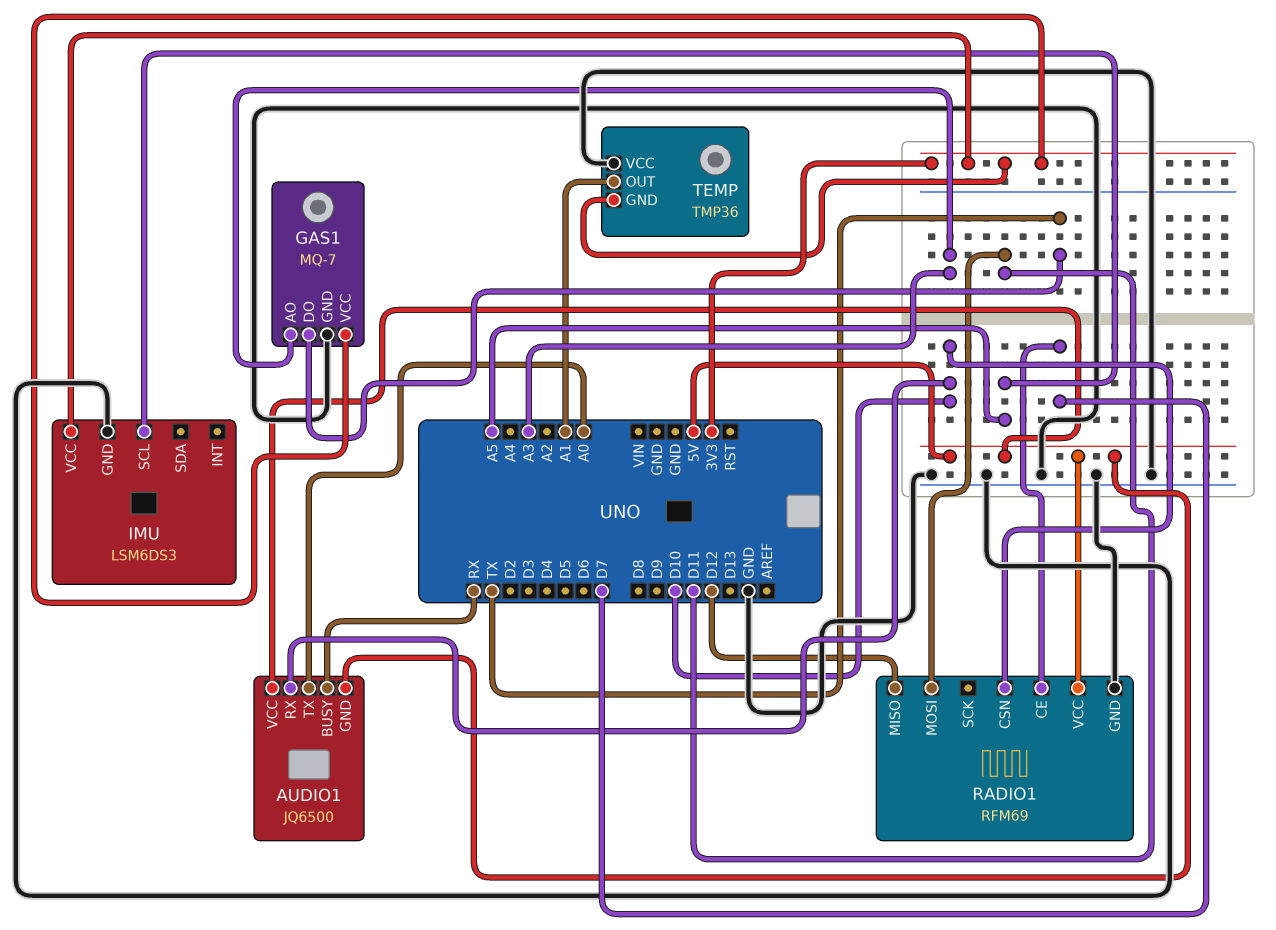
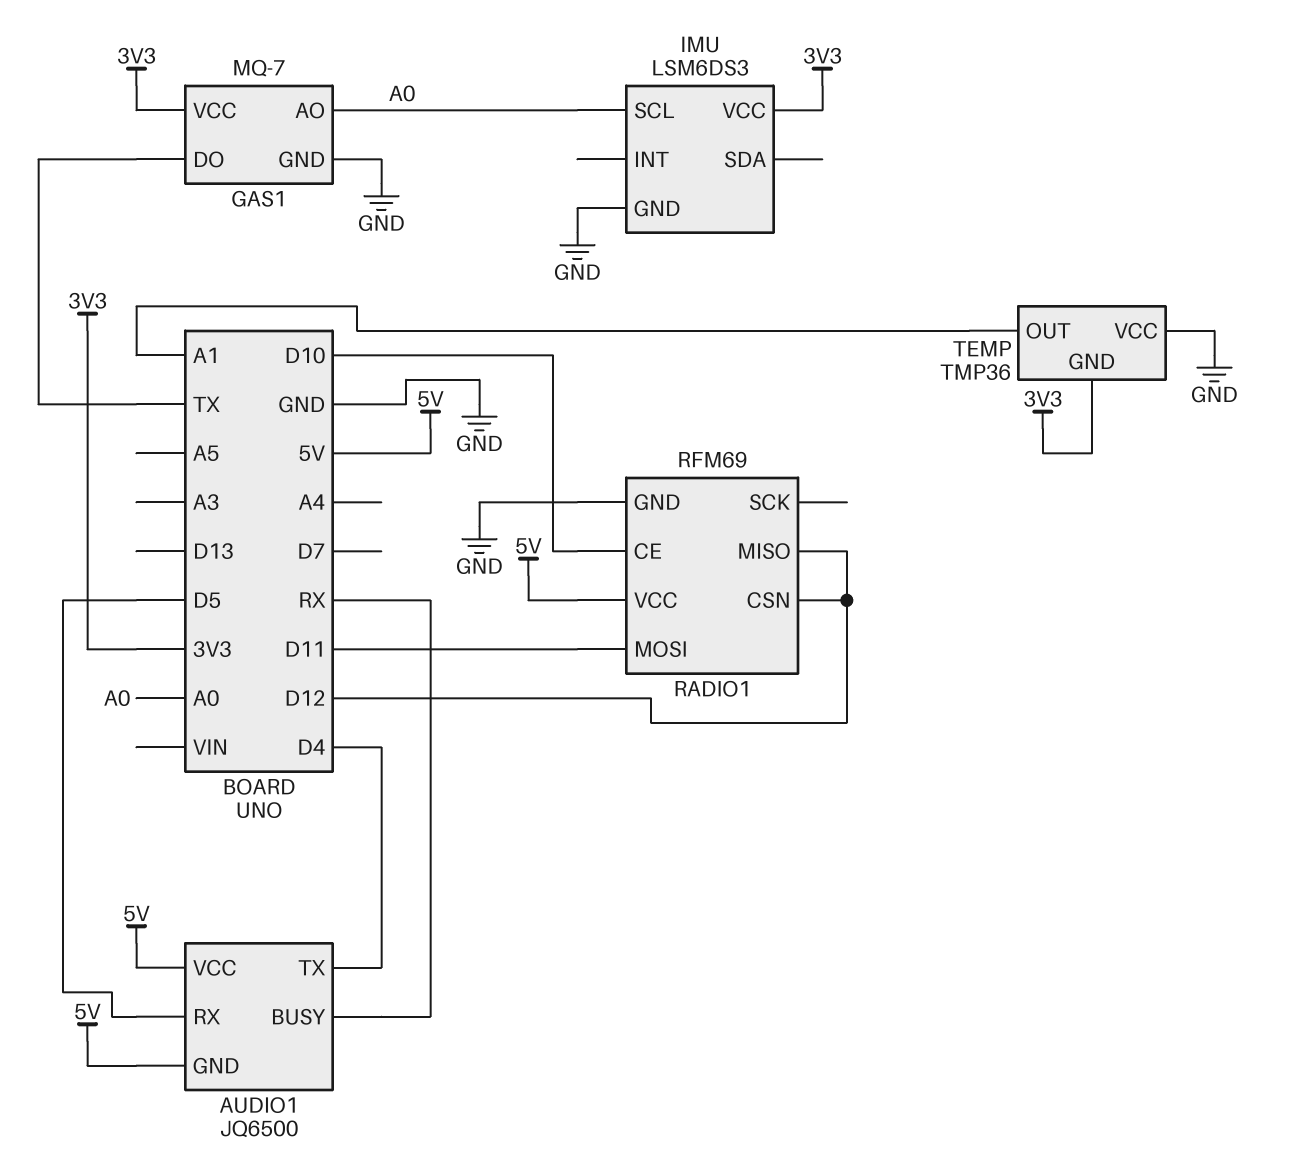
AUDIO1 pin RX: D10 -> D5
AUDIO1 pin TX: A0 -> D4
GAS1 pin AO: A3 -> A0
IMU pin SCL: A5 -> A0
RADIO1 pin CE: D7 -> D10
RADIO1 pin CSN: D10 -> D12

